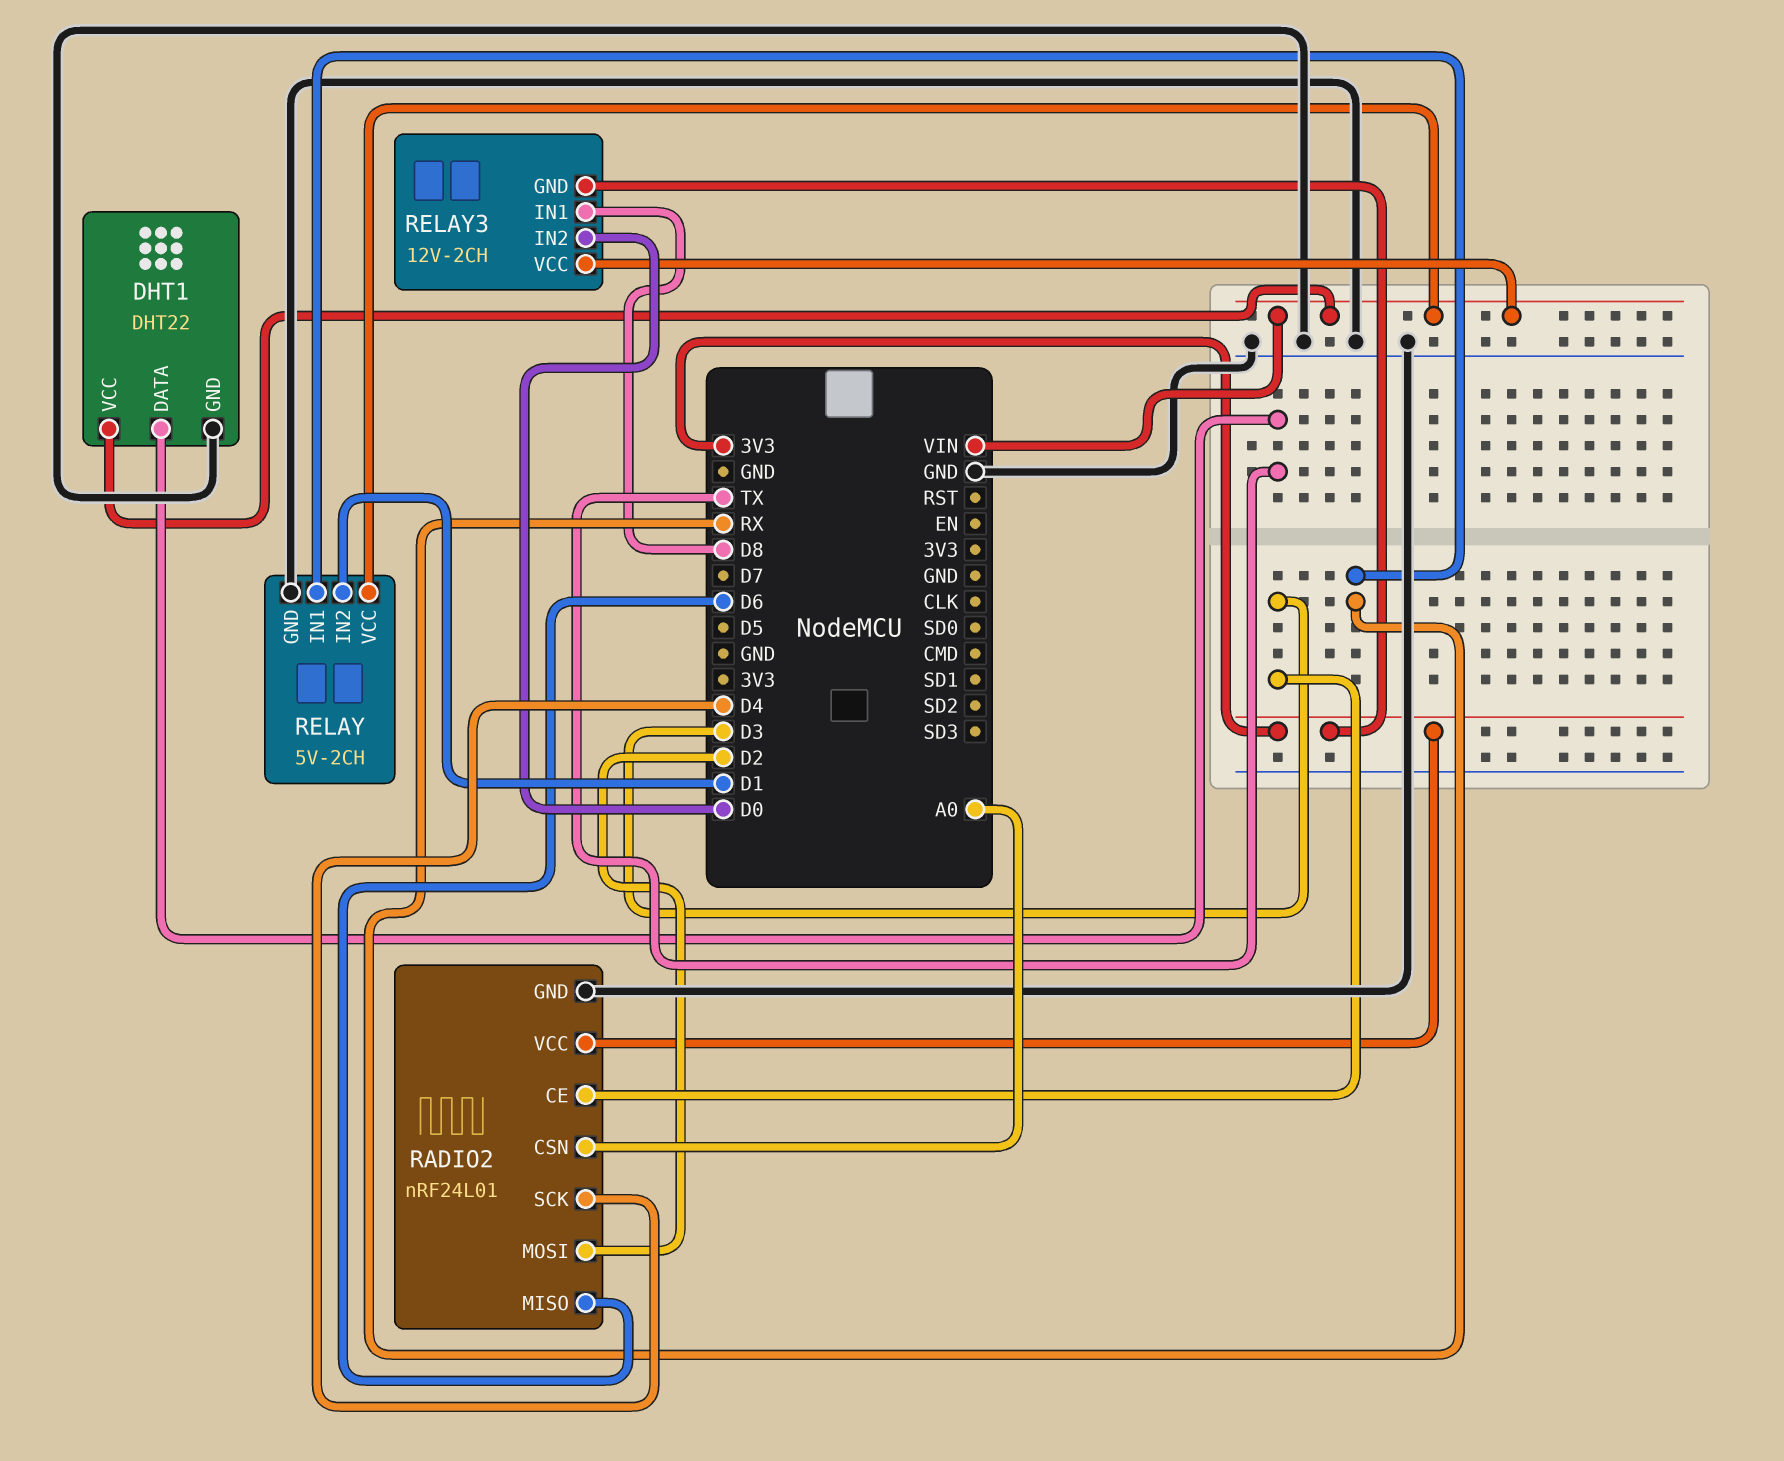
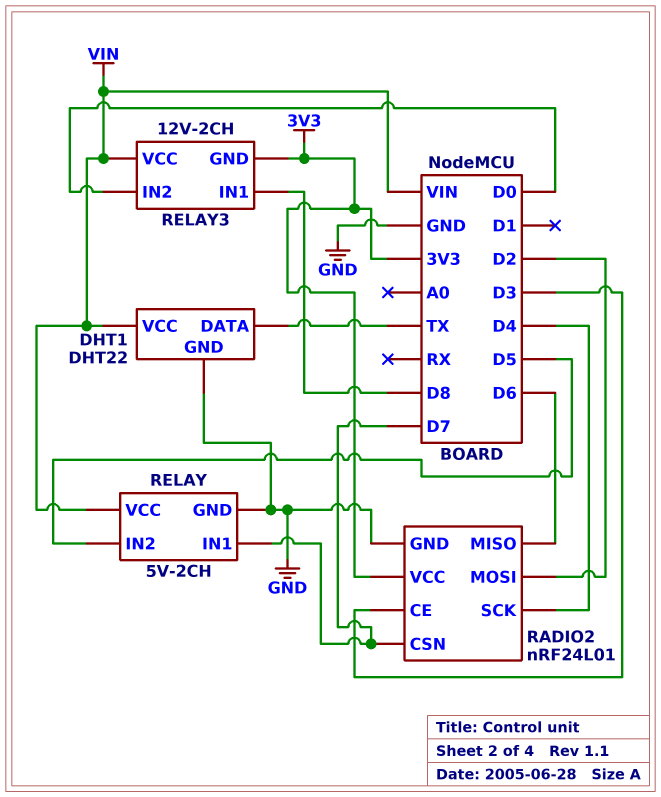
RADIO2 pin CSN: A0 -> D7
RELAY pin IN1: RX -> D7
RELAY pin IN2: D1 -> D5

